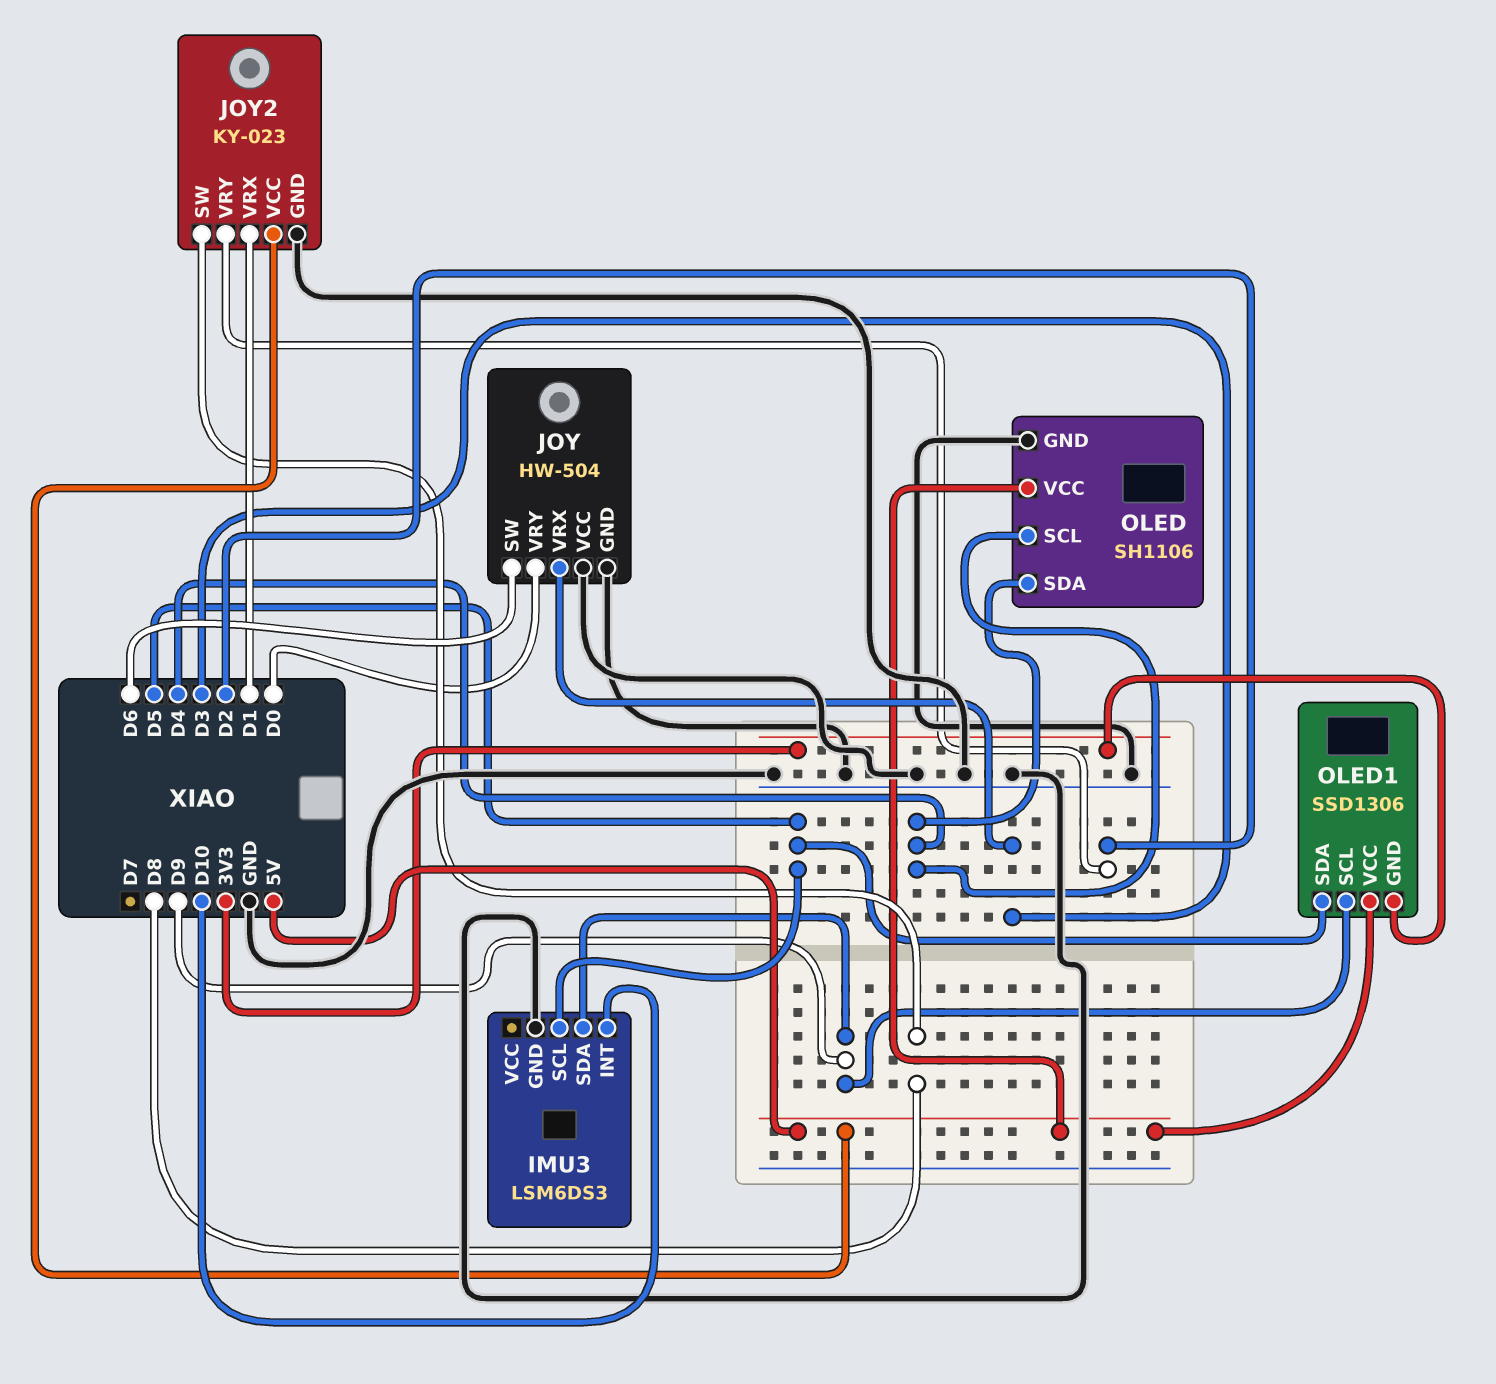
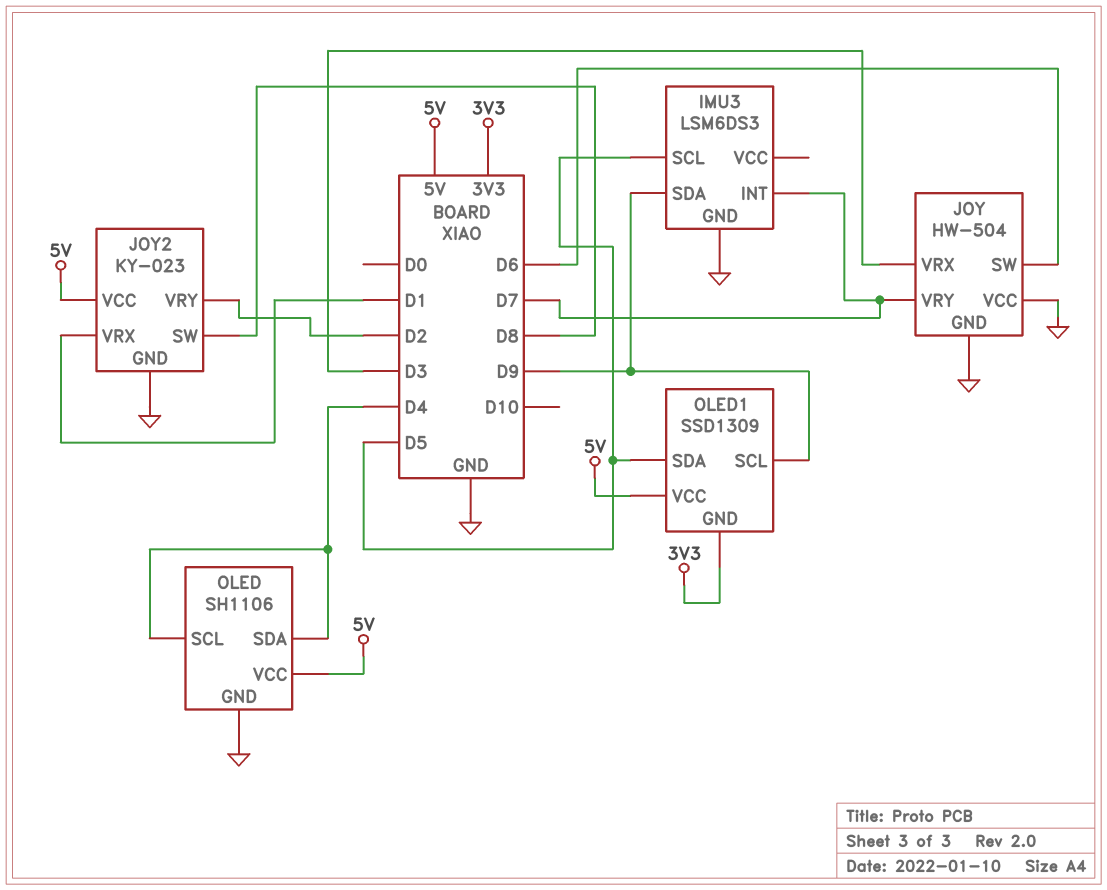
IMU3 pin INT: D10 -> D7
JOY pin VRY: D0 -> D7
OLED1: SSD1306 -> SSD1309

